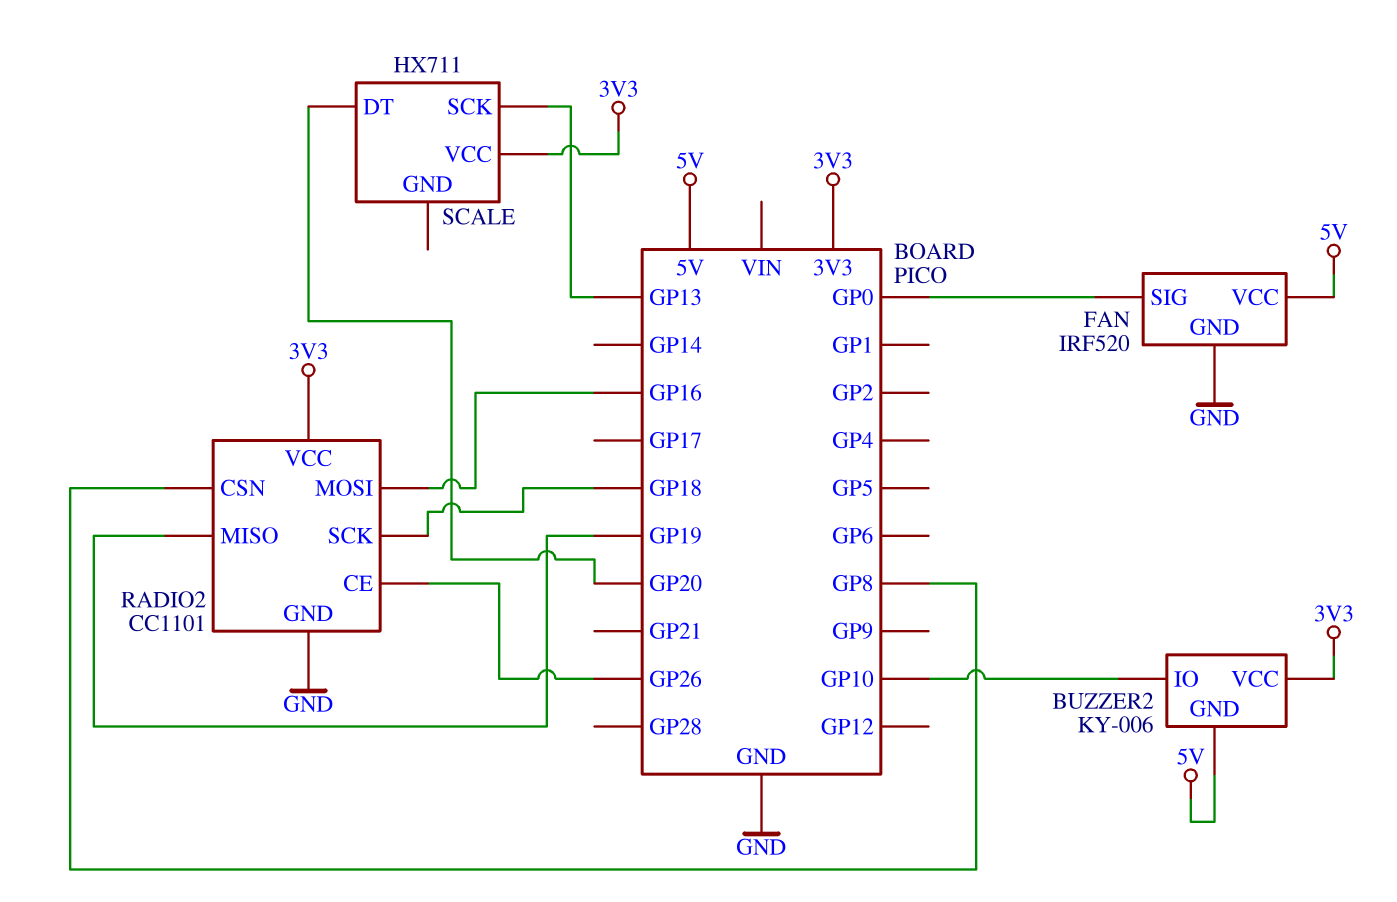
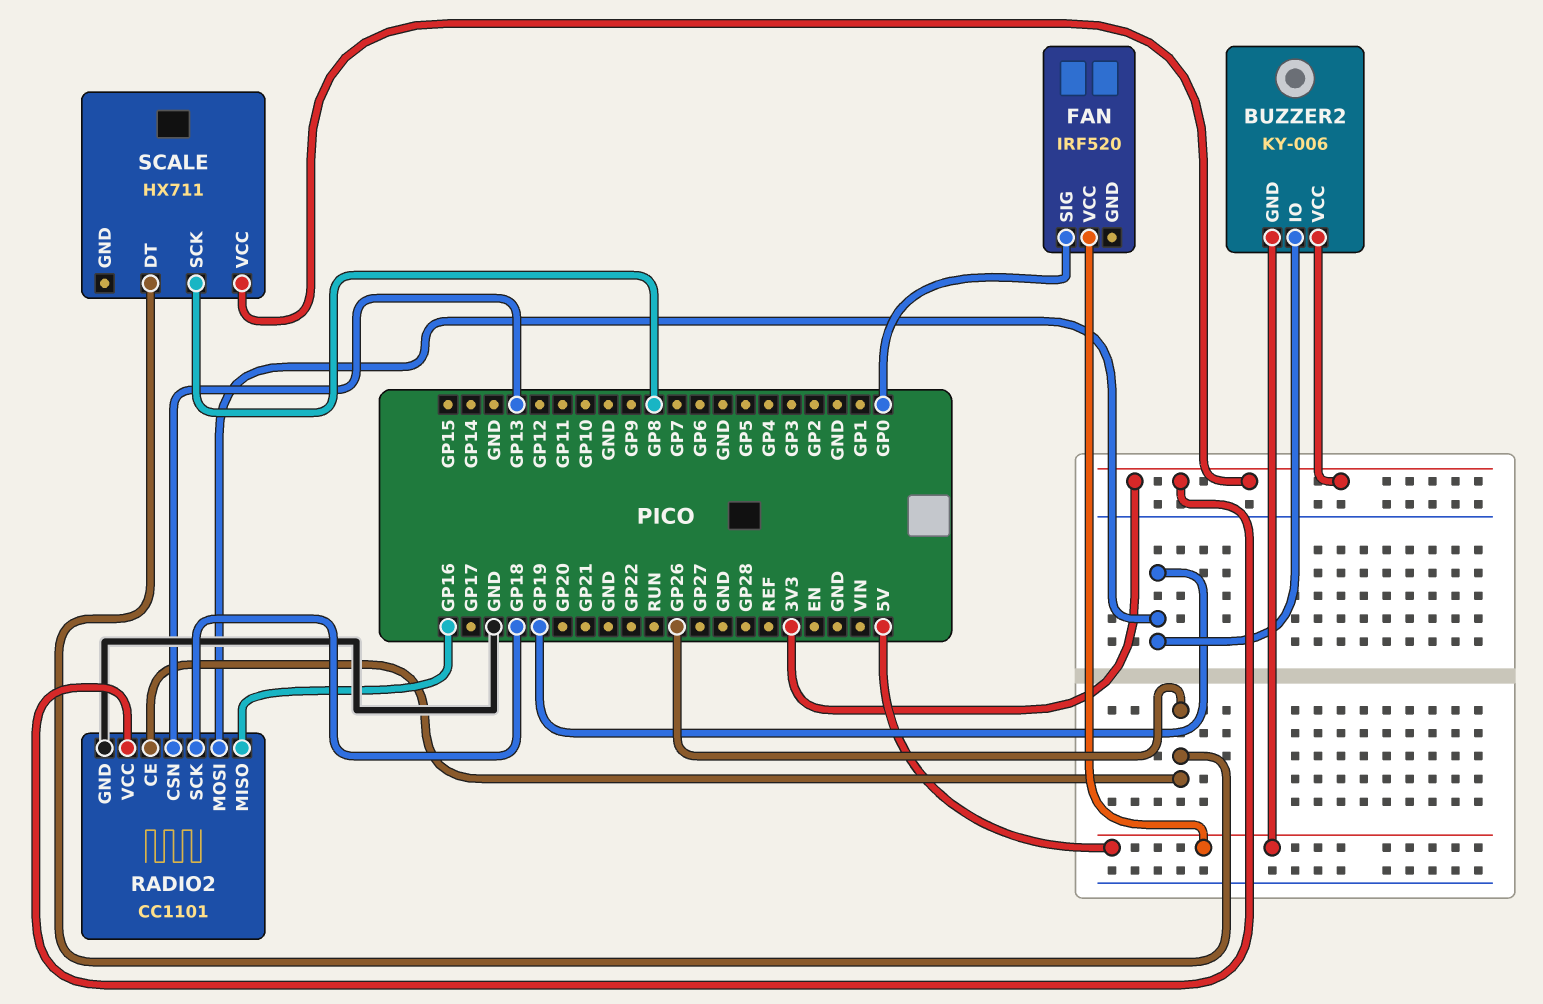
BUZZER2 pin IO: GP10 -> GP19
FAN pin GND: GND -> none
RADIO2 pin CSN: GP8 -> GP13
RADIO2 pin MISO: GP19 -> GP16
RADIO2 pin MOSI: GP16 -> GP19
SCALE pin DT: GP20 -> GP26
SCALE pin SCK: GP13 -> GP8

